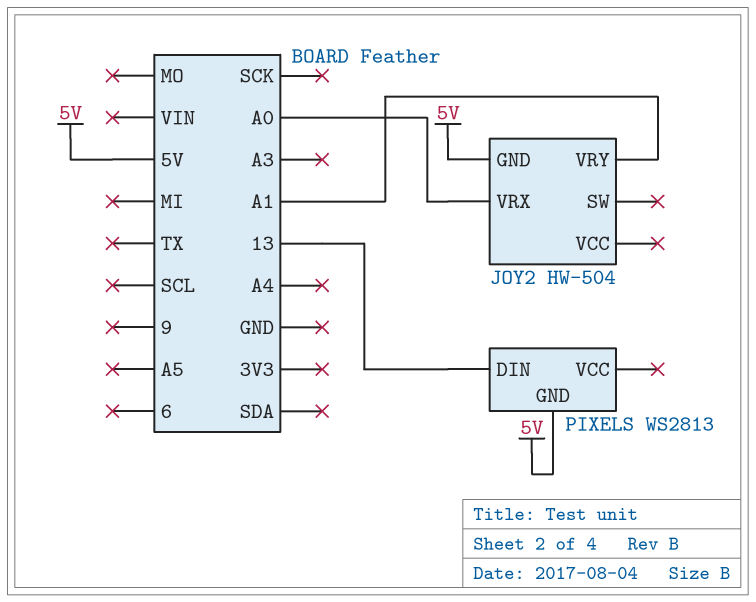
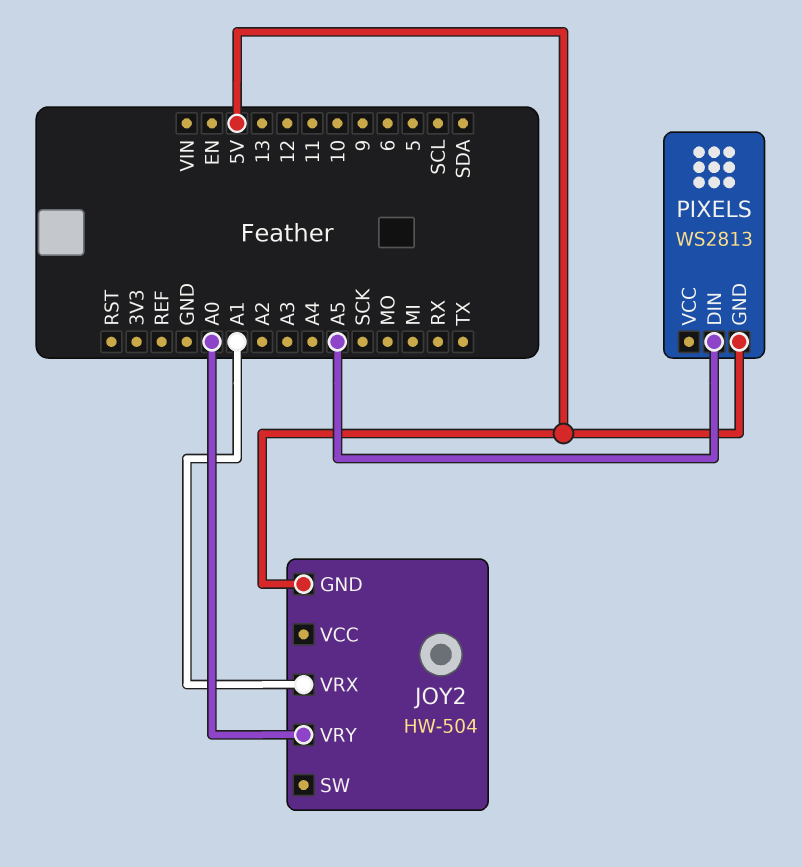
JOY2 pin VRX: A0 -> A1
JOY2 pin VRY: A1 -> A0
PIXELS pin DIN: 13 -> A5

